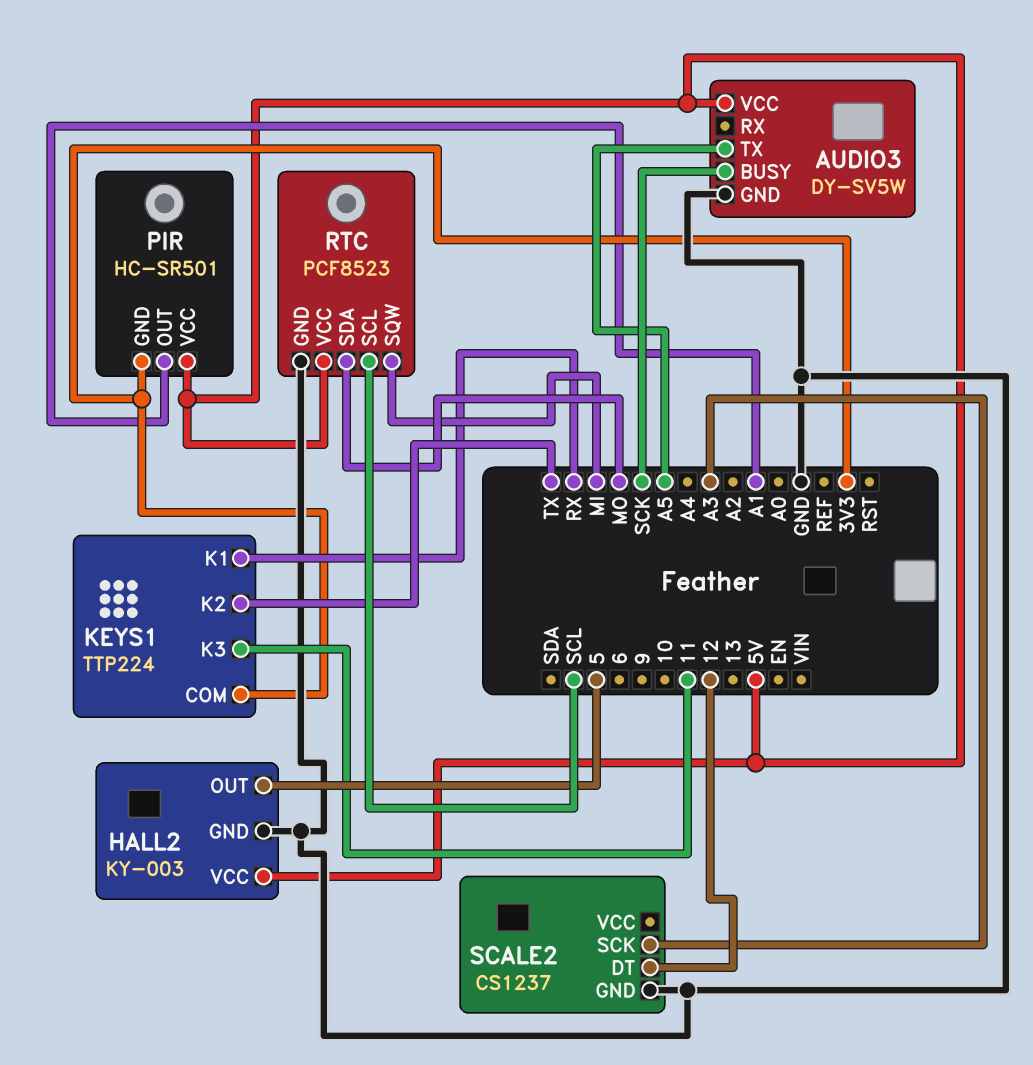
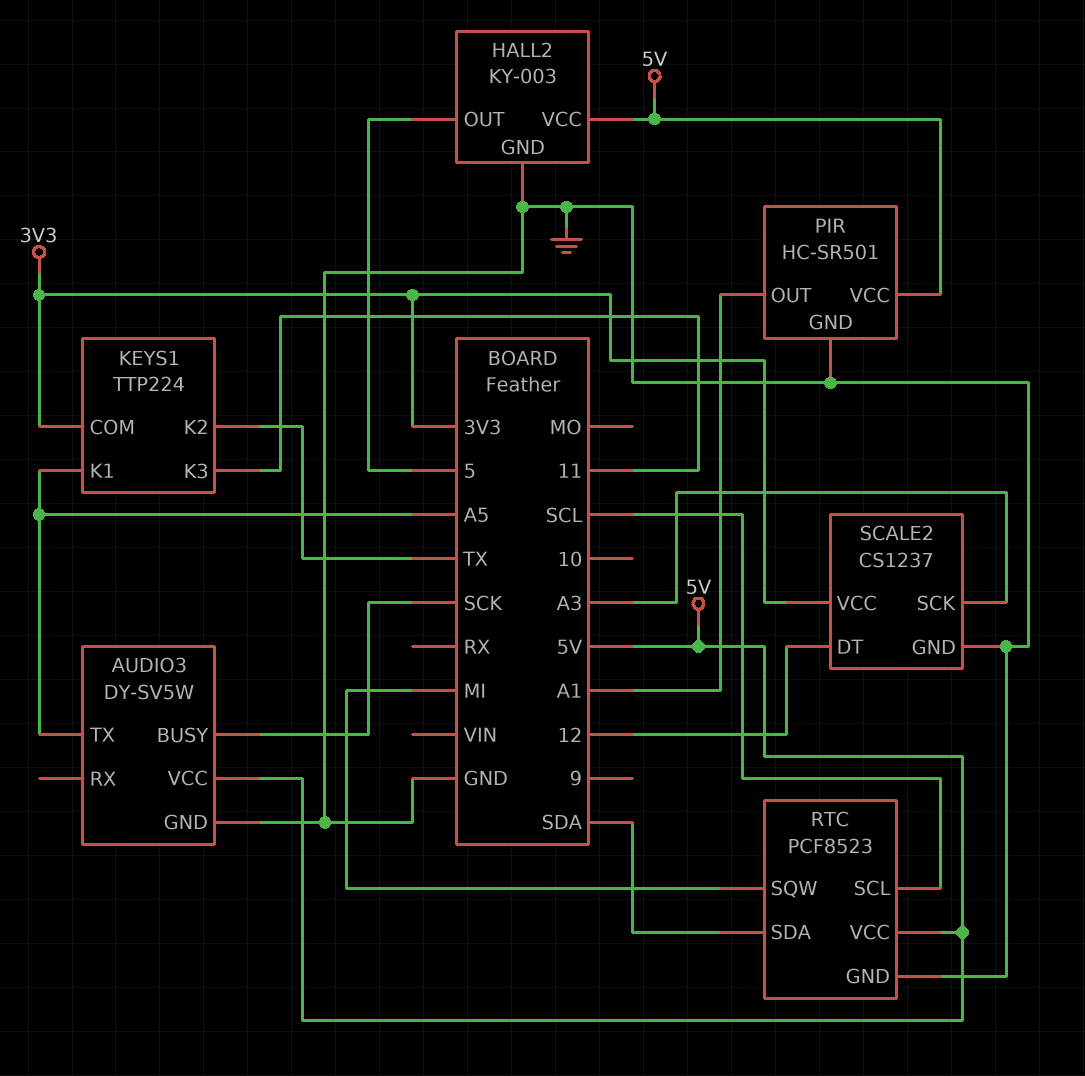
KEYS1 pin K1: RX -> A5
PIR pin GND: 3V3 -> GND
RTC pin SDA: MO -> SDA
SCALE2 pin VCC: none -> 3V3

